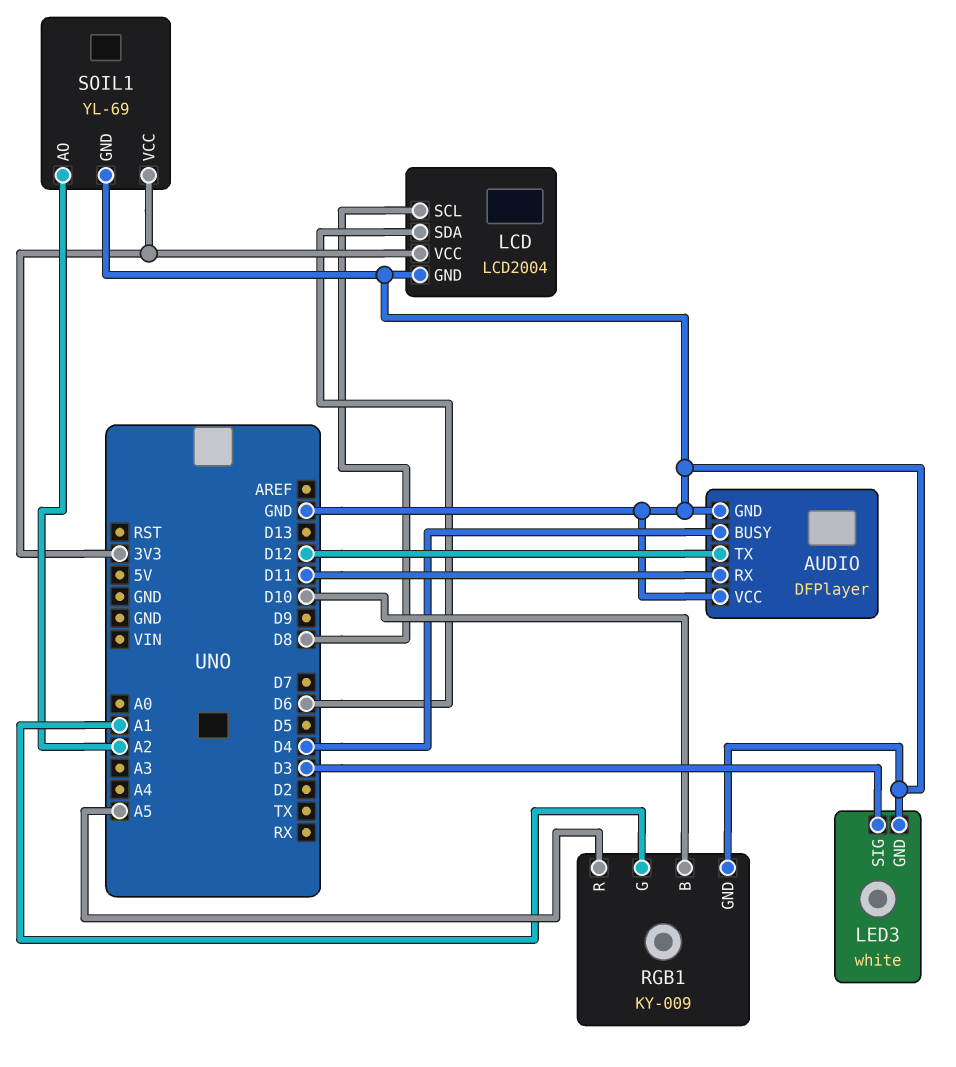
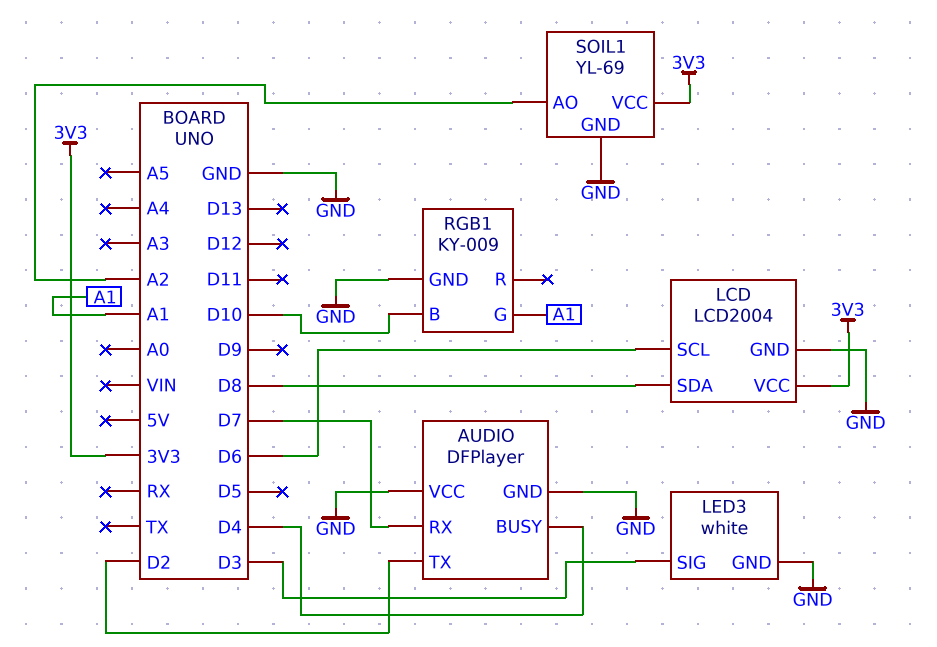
AUDIO pin RX: D11 -> D7
AUDIO pin TX: D12 -> D2
LCD pin SCL: D8 -> D6
LCD pin SDA: D6 -> D8
RGB1 pin R: A5 -> none

